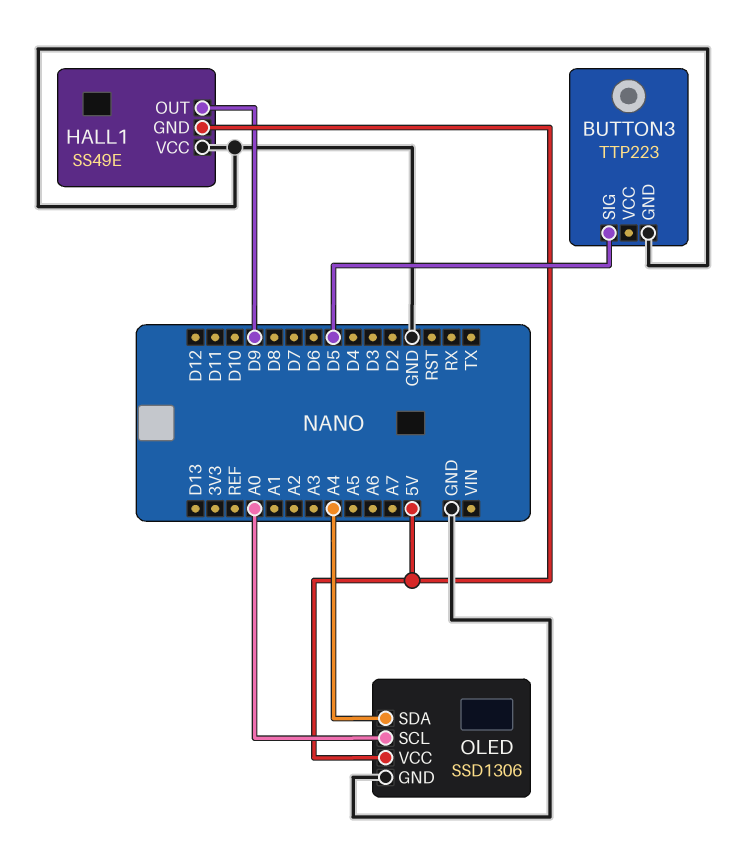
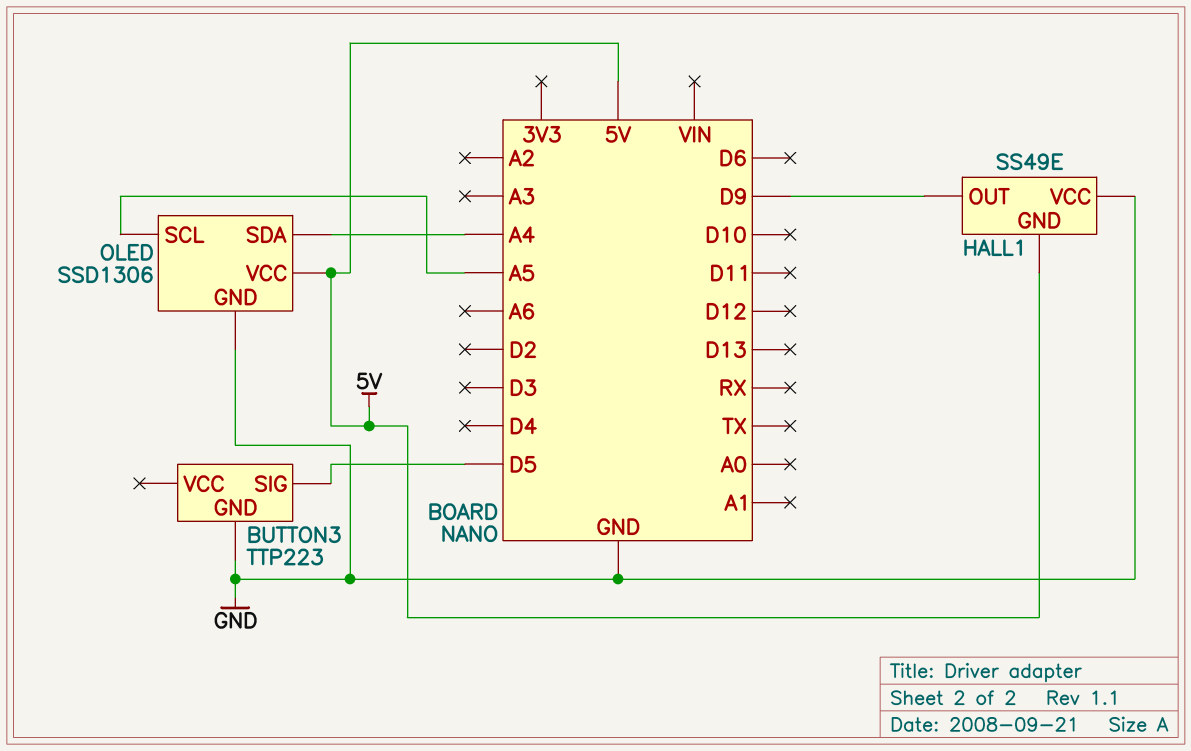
OLED pin SCL: A0 -> A5

